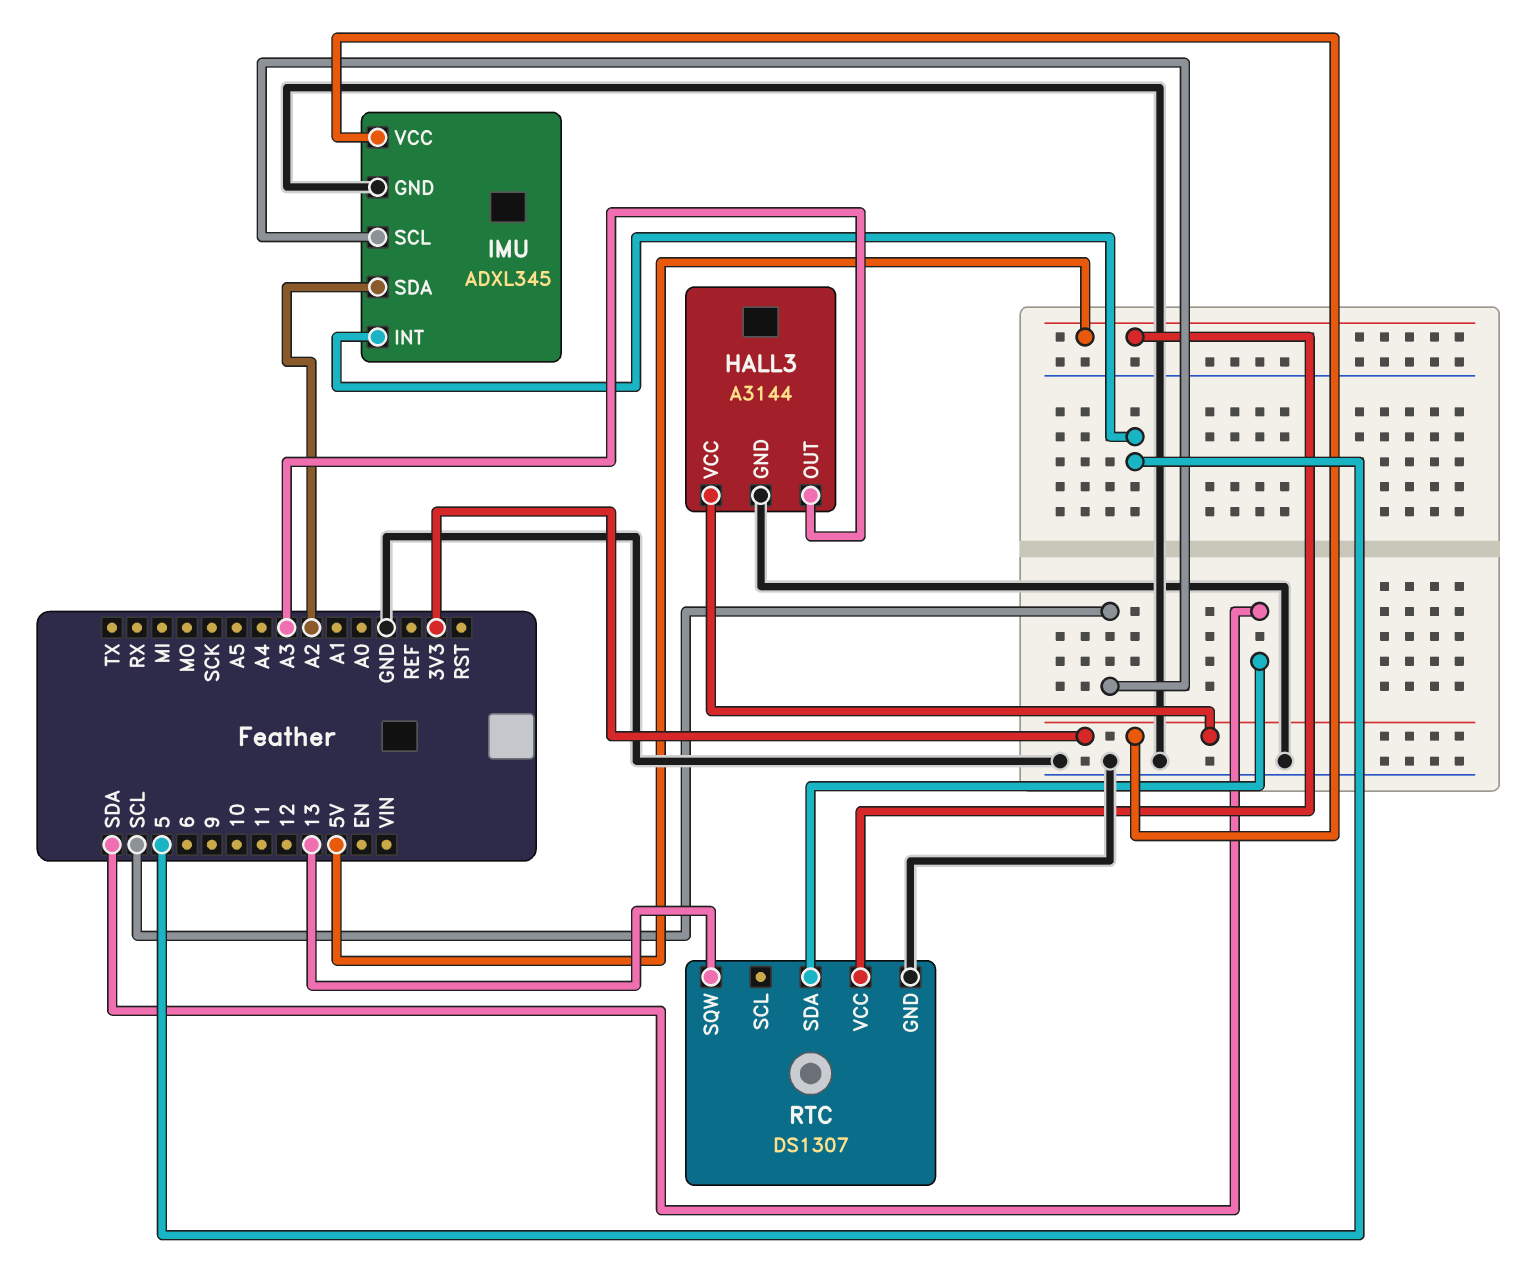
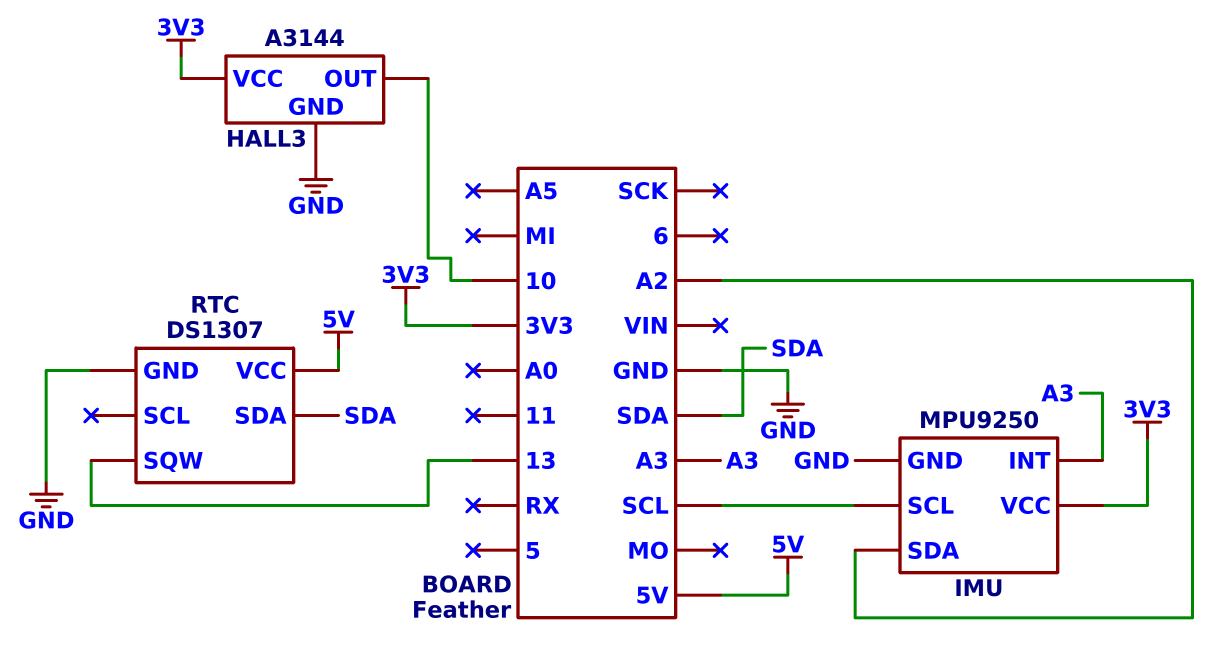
HALL3 pin OUT: A3 -> 10
IMU: ADXL345 -> MPU9250
IMU pin INT: 5 -> A3

